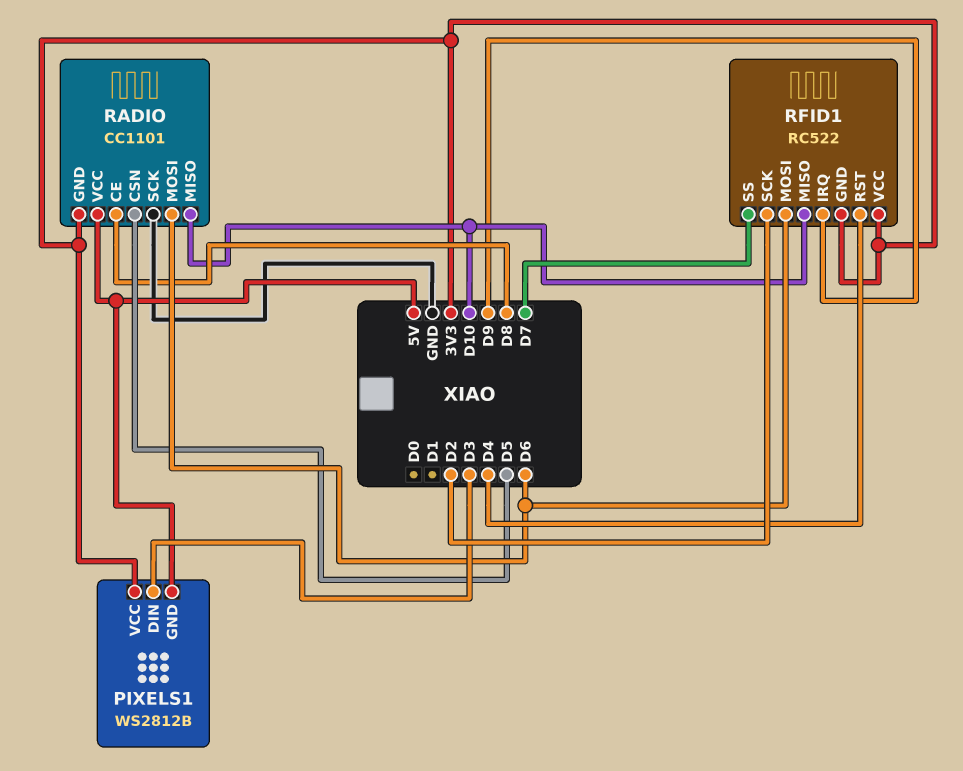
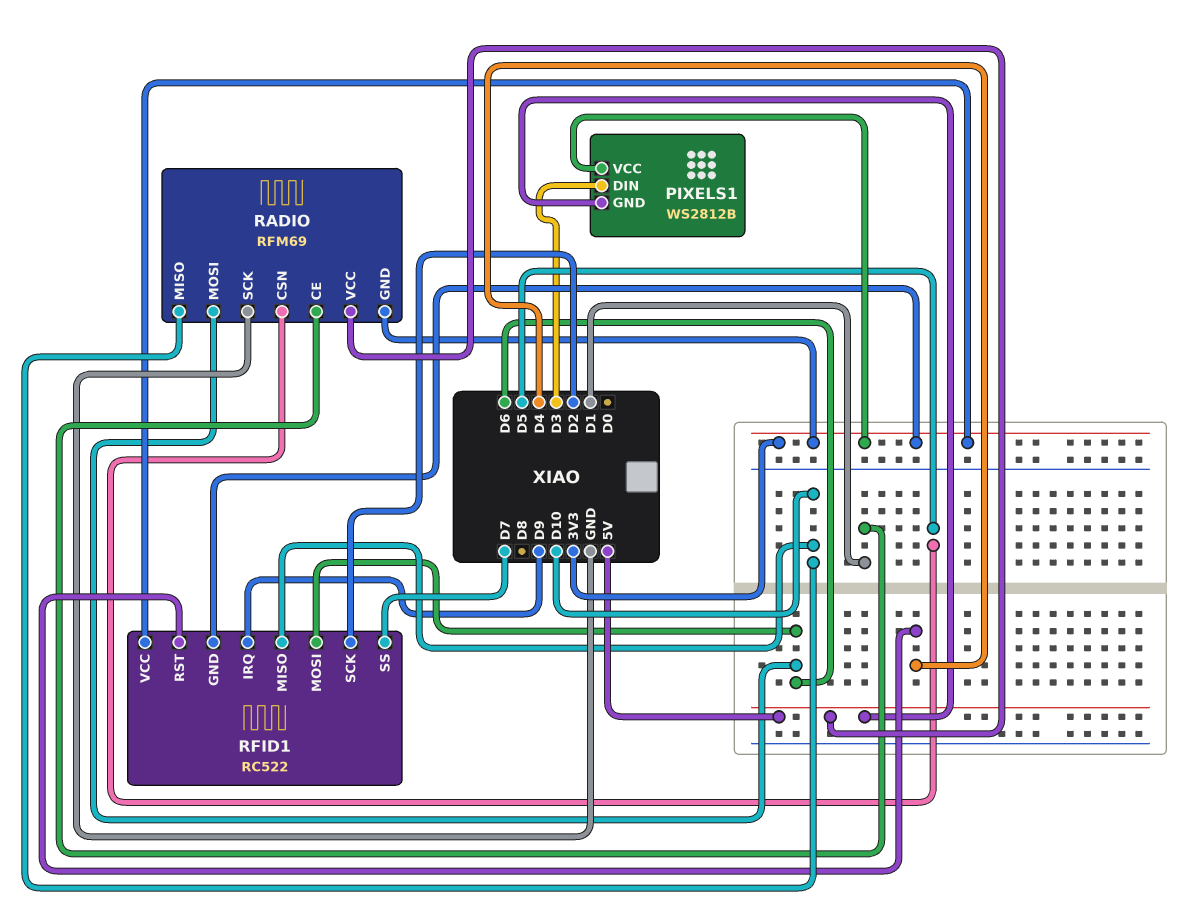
RADIO: CC1101 -> RFM69
RADIO pin CE: D8 -> D1

